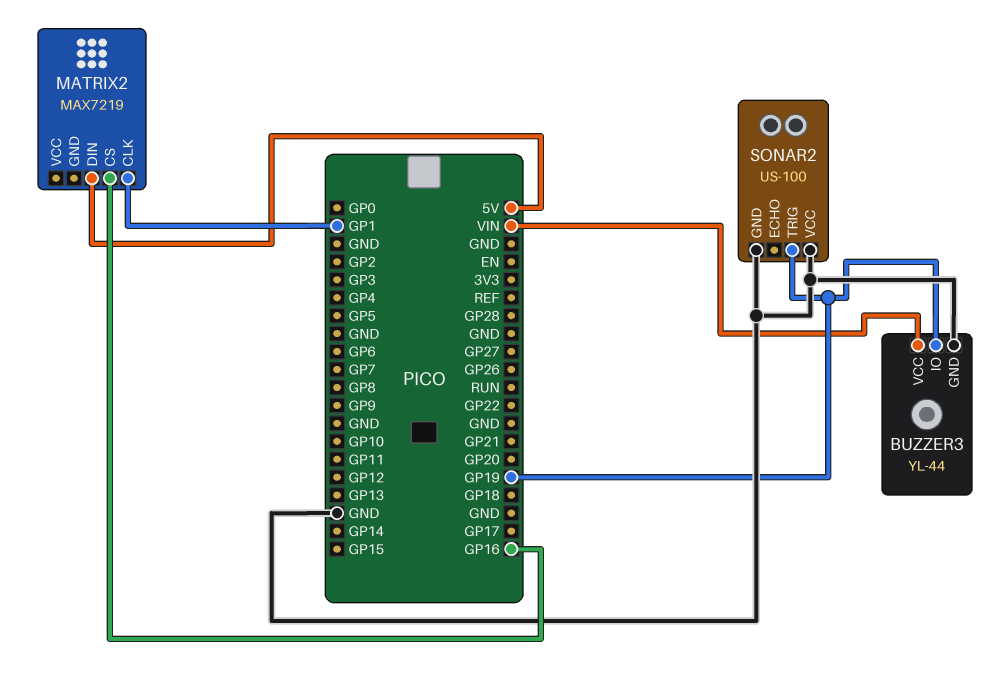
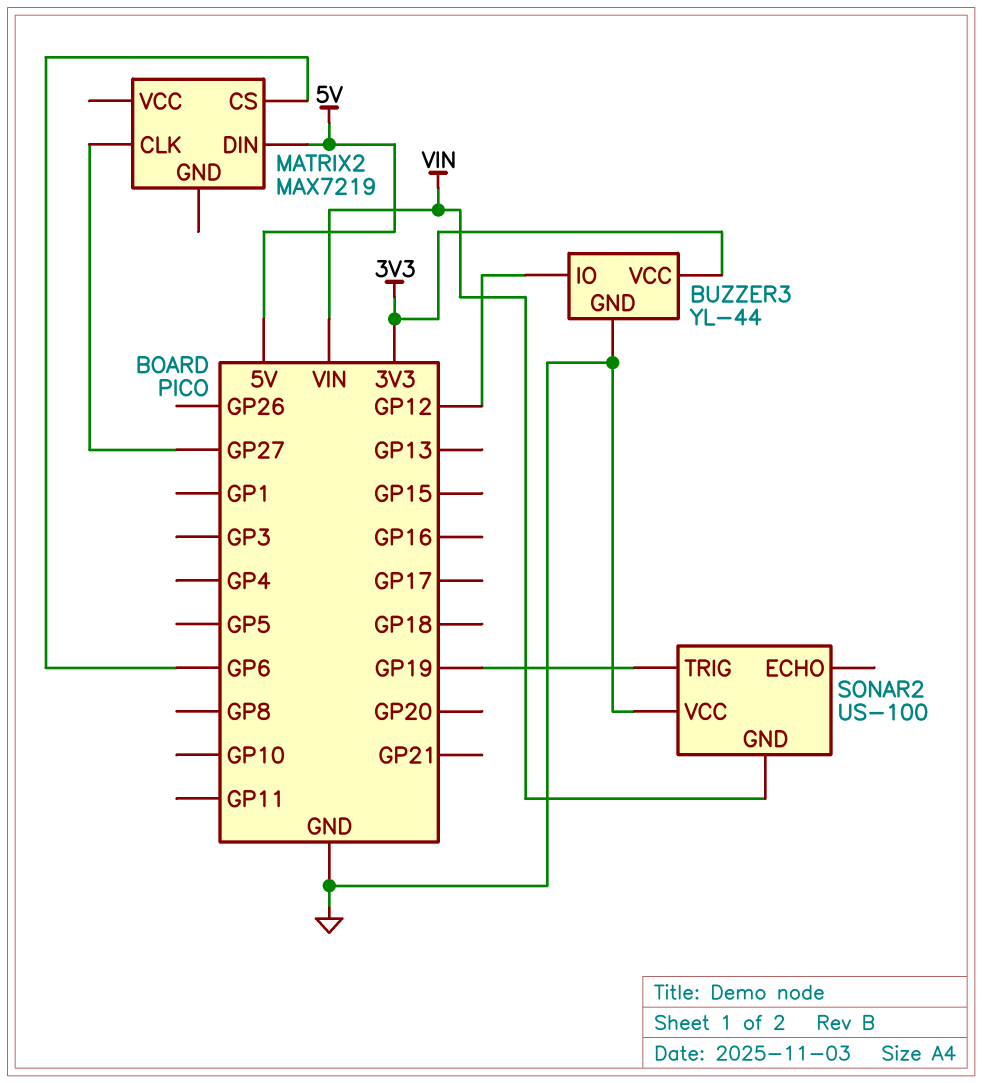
BUZZER3 pin IO: GP19 -> GP12
BUZZER3 pin VCC: VIN -> 3V3
MATRIX2 pin CLK: GP1 -> GP27
MATRIX2 pin CS: GP16 -> GP6
SONAR2 pin GND: GND -> VIN

